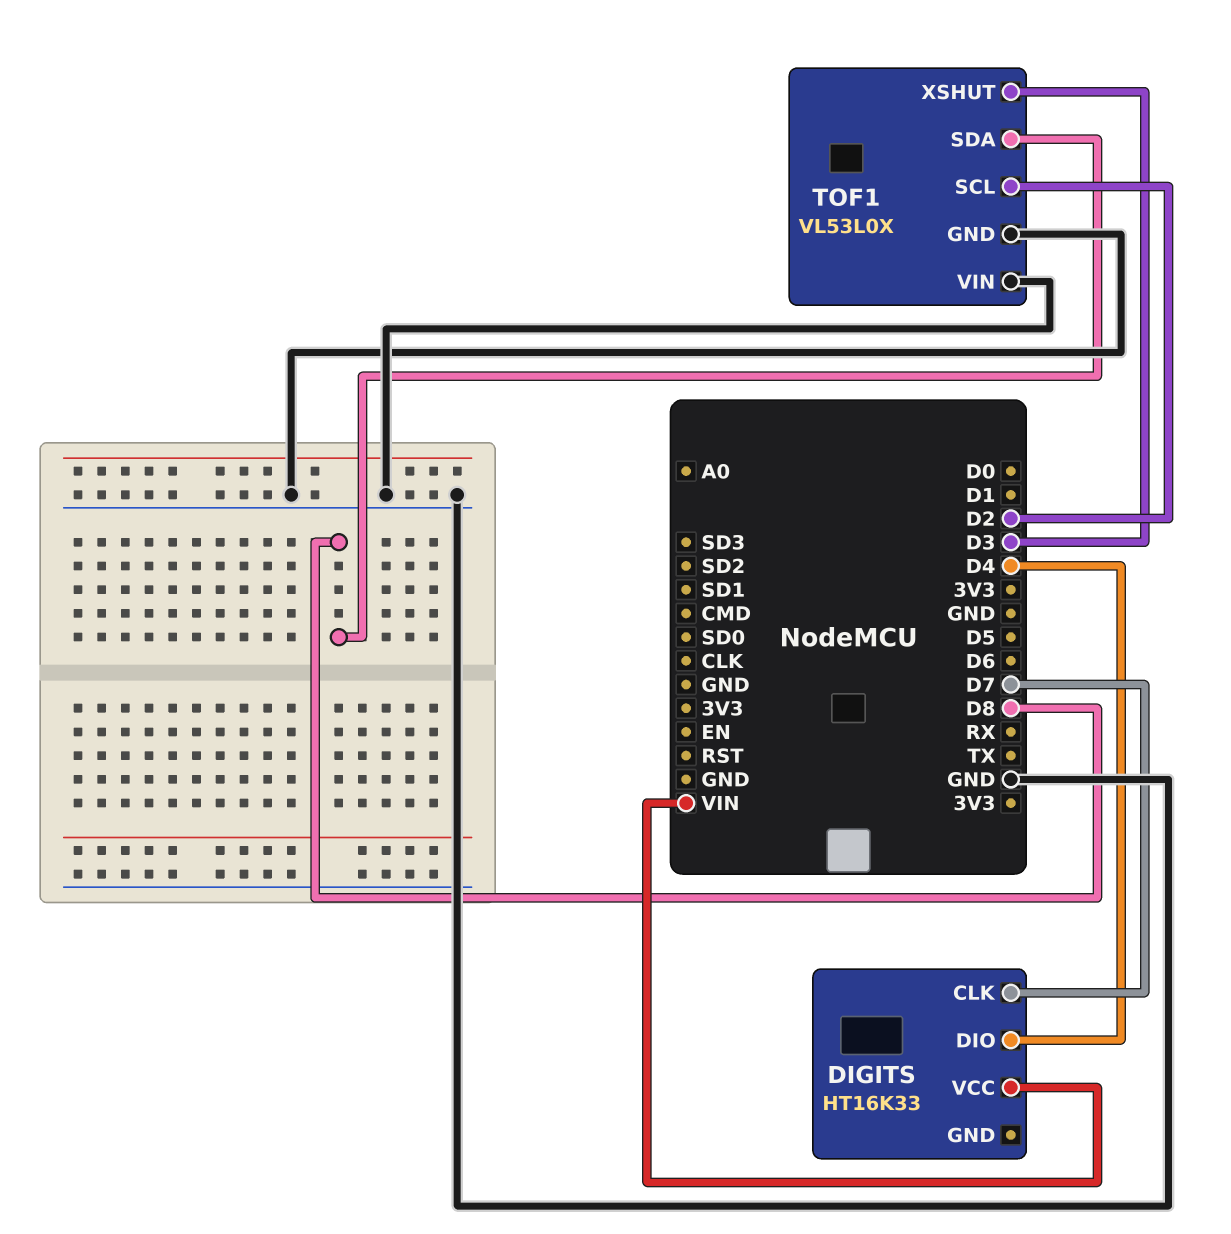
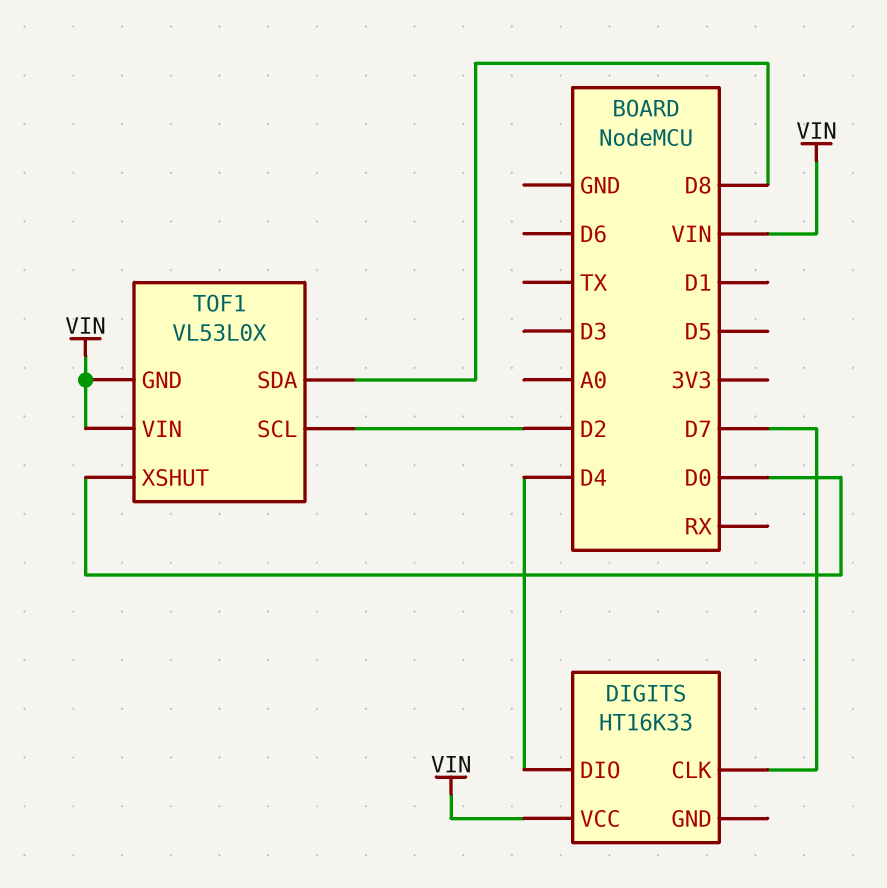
TOF1 pin GND: GND -> VIN
TOF1 pin VIN: GND -> VIN
TOF1 pin XSHUT: D3 -> D0

